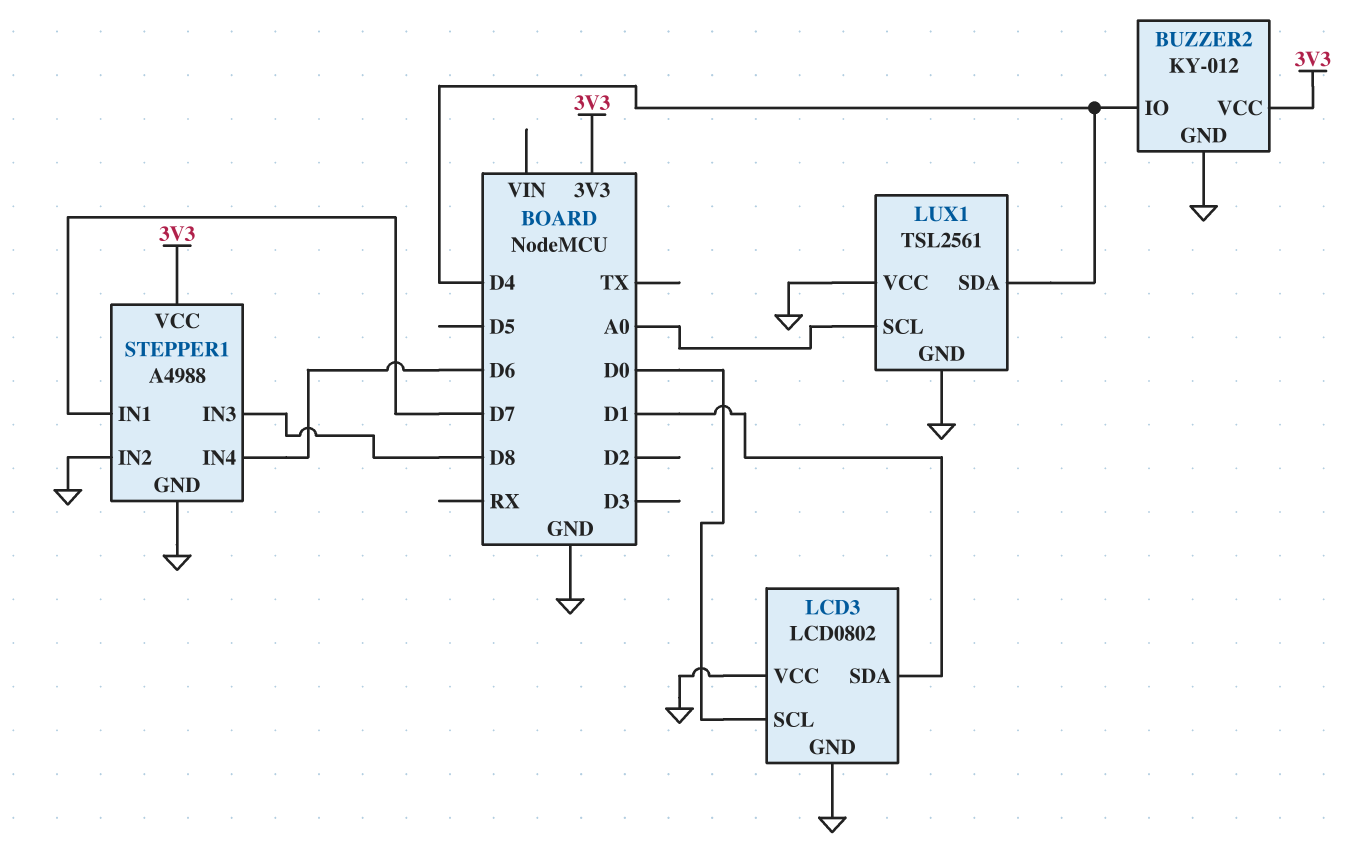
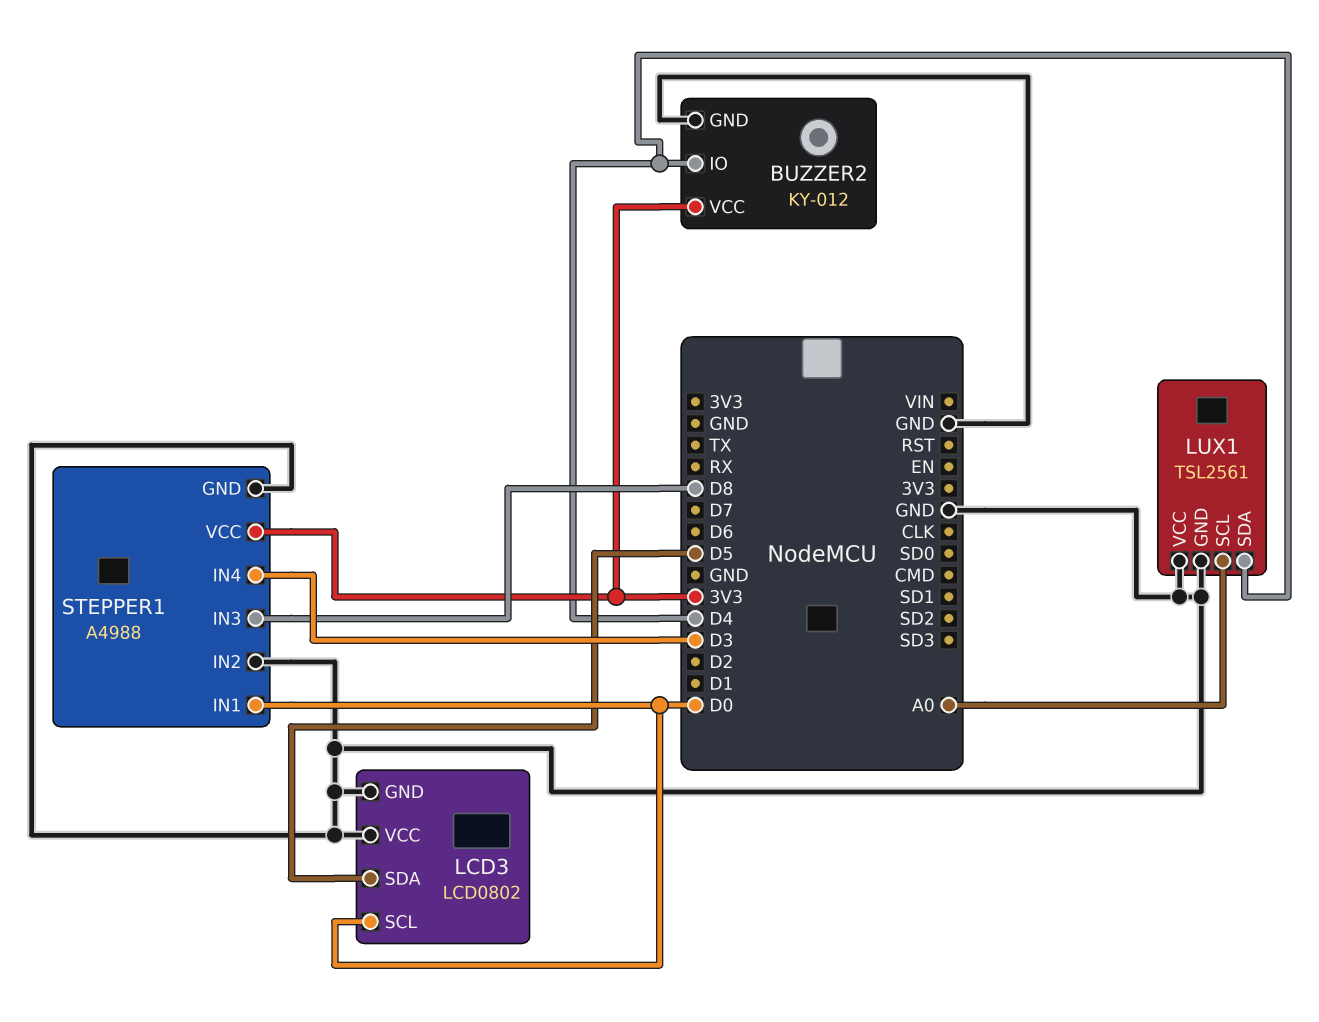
LCD3 pin SDA: D1 -> D5
STEPPER1 pin IN1: D7 -> D0
STEPPER1 pin IN4: D6 -> D3

